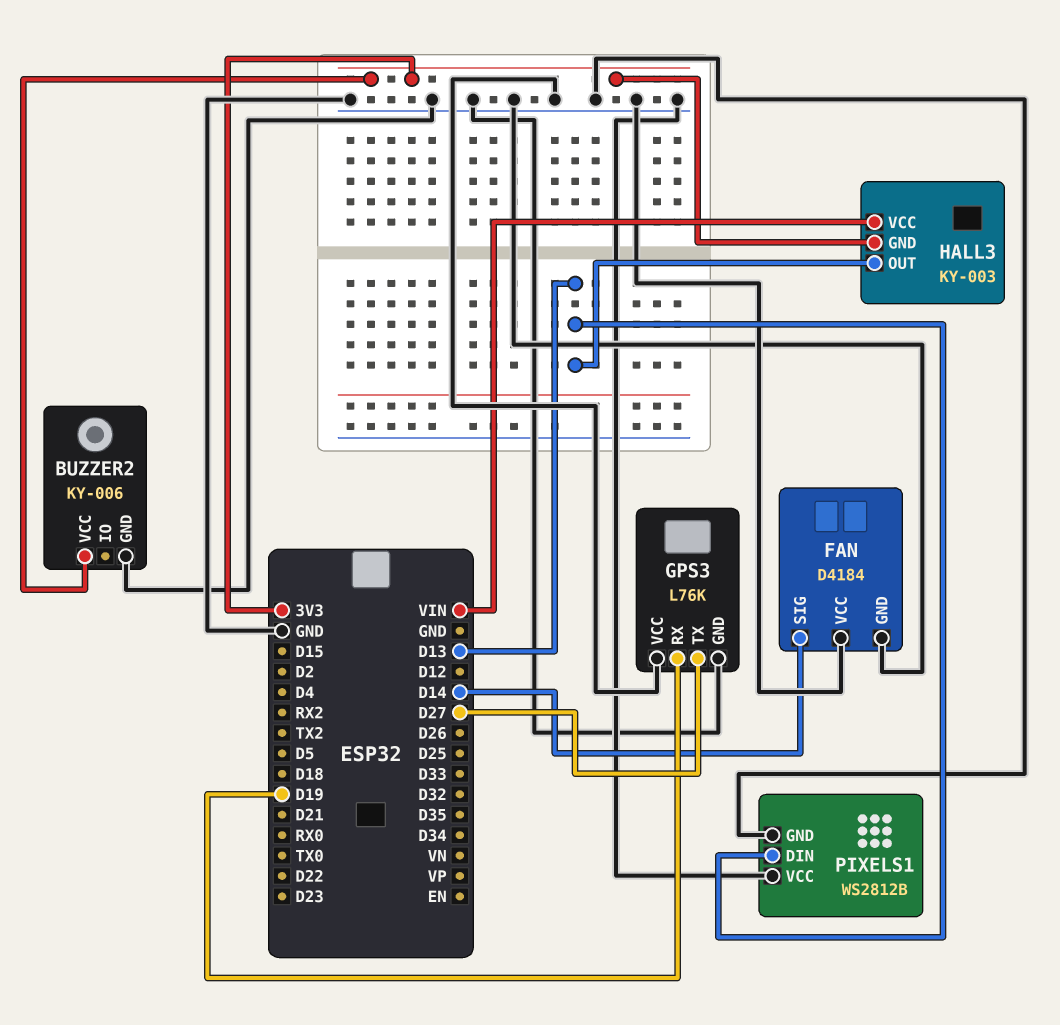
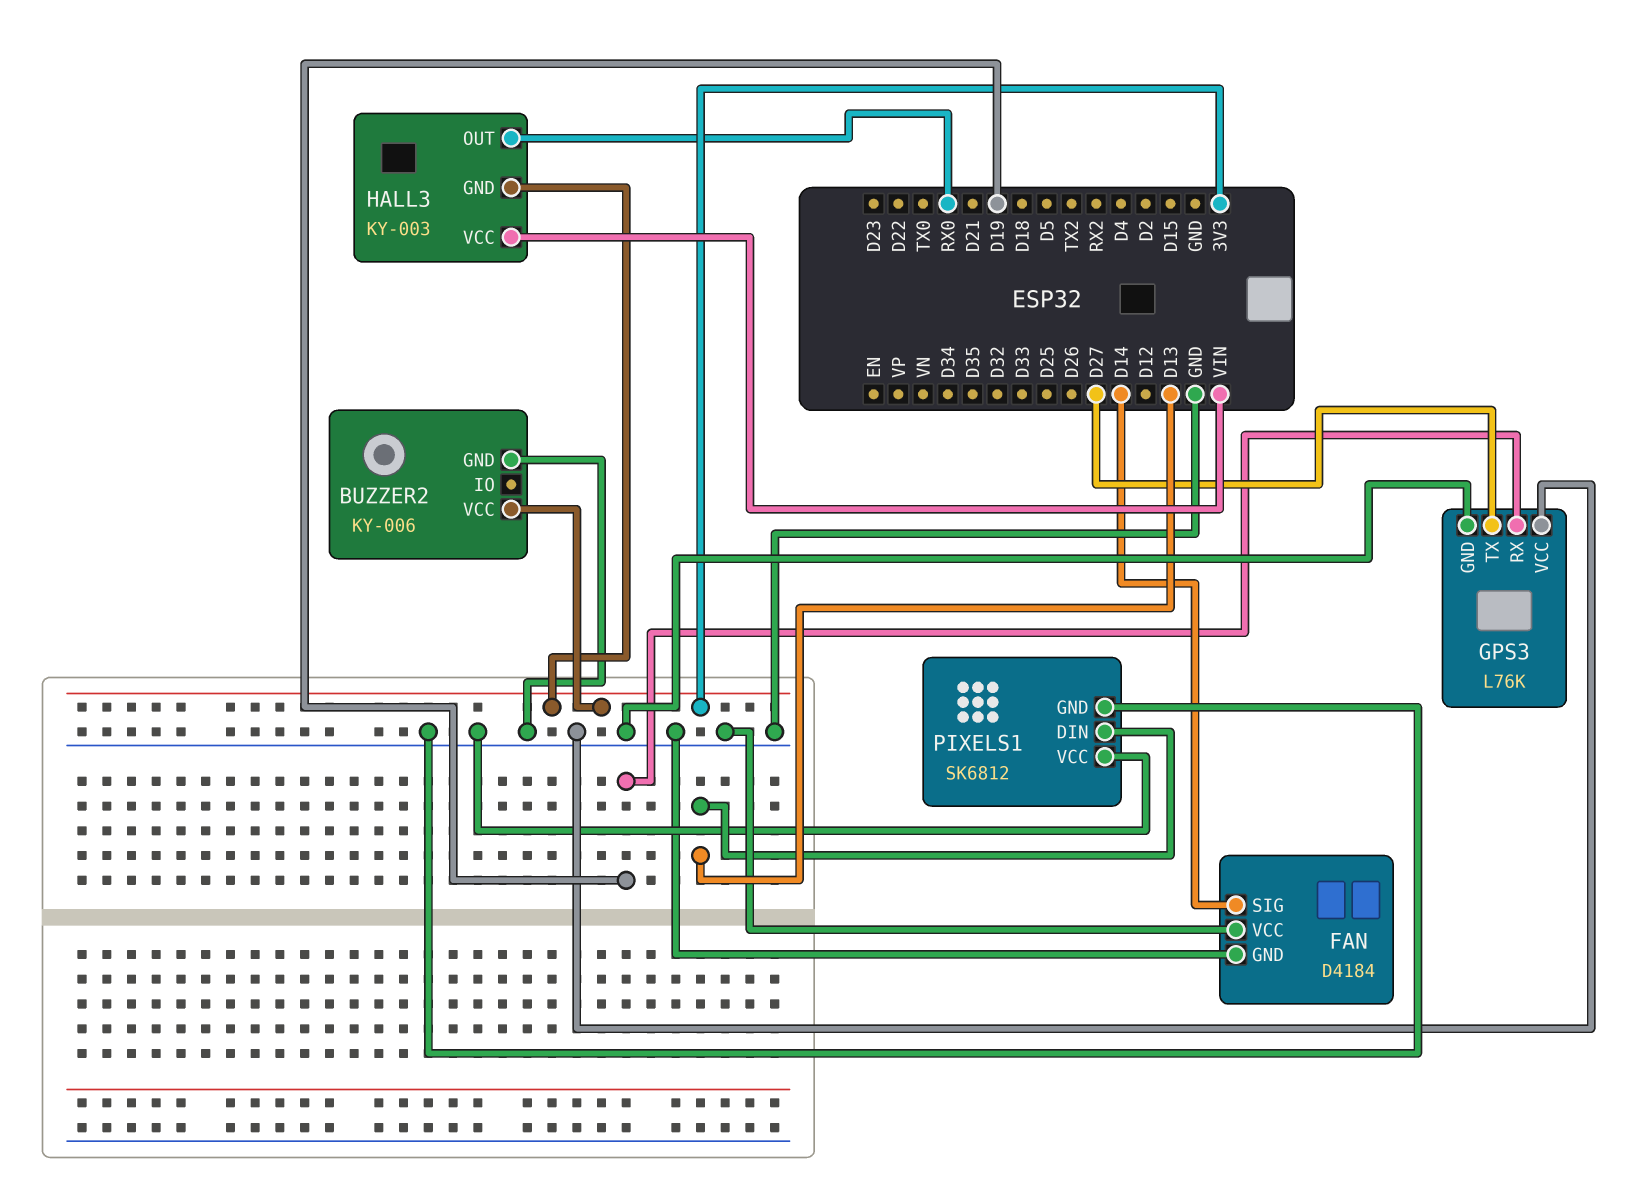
HALL3 pin OUT: D13 -> RX0
PIXELS1: WS2812B -> SK6812

